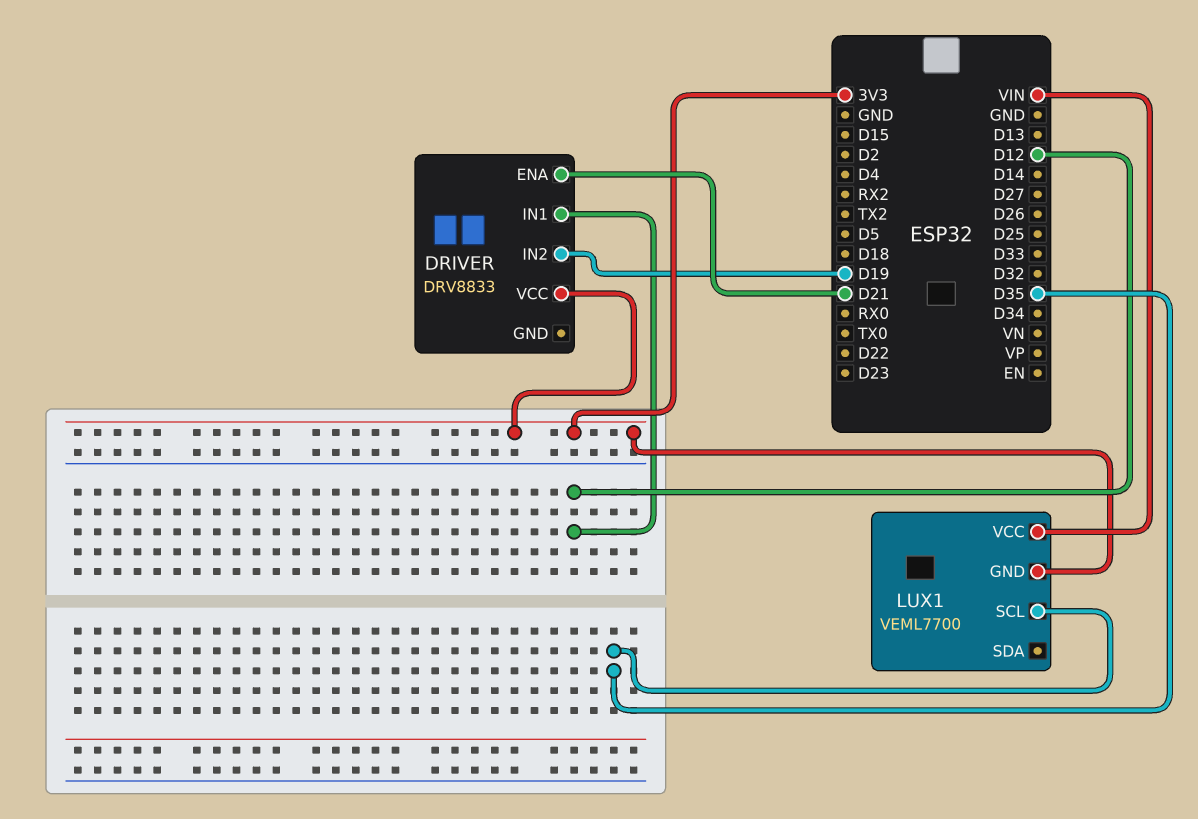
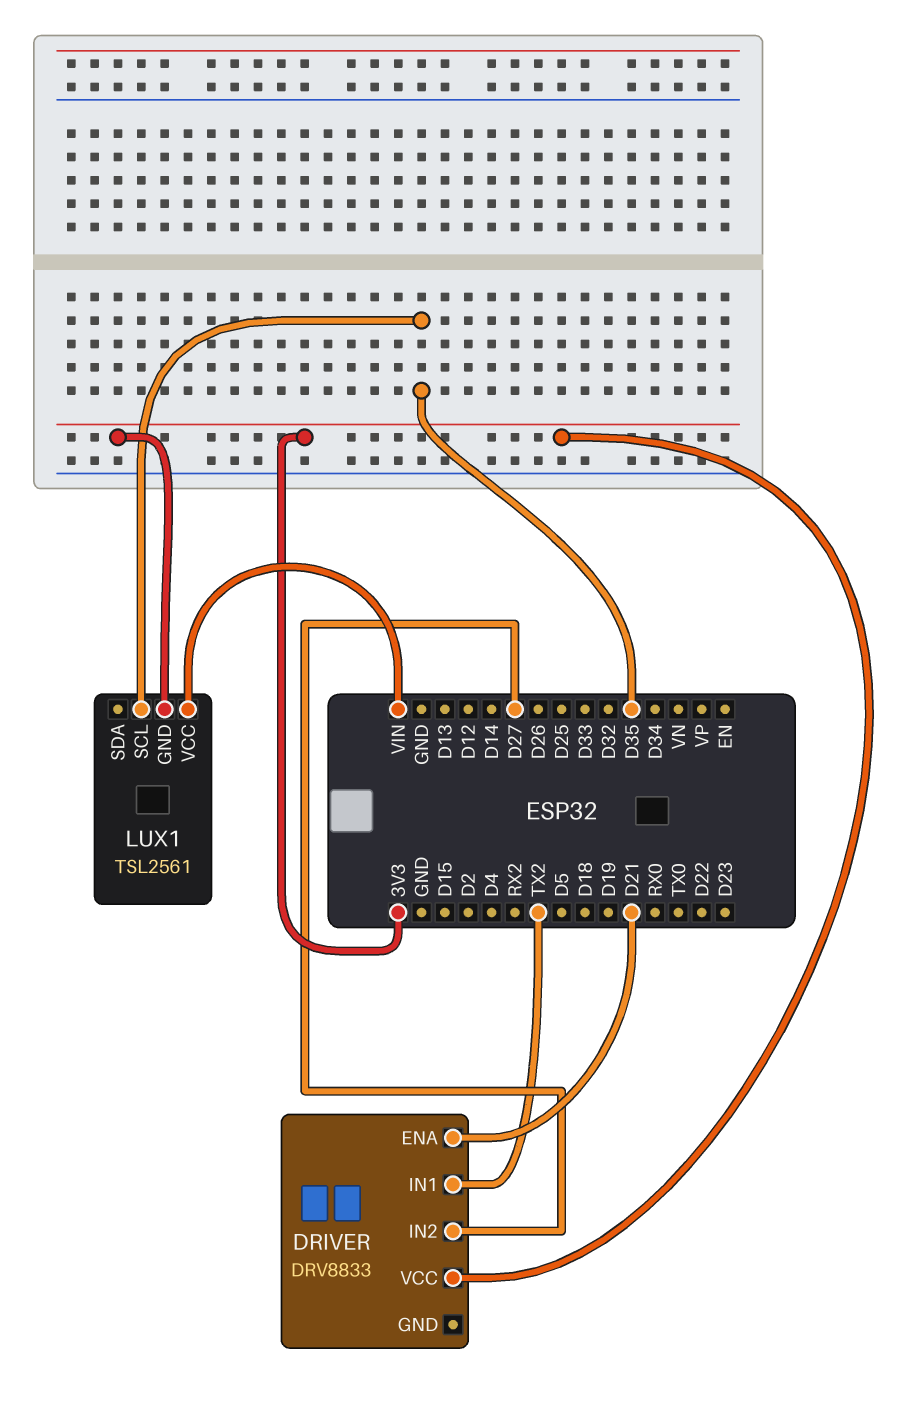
DRIVER pin IN1: D12 -> TX2
DRIVER pin IN2: D19 -> D27
LUX1: VEML7700 -> TSL2561

